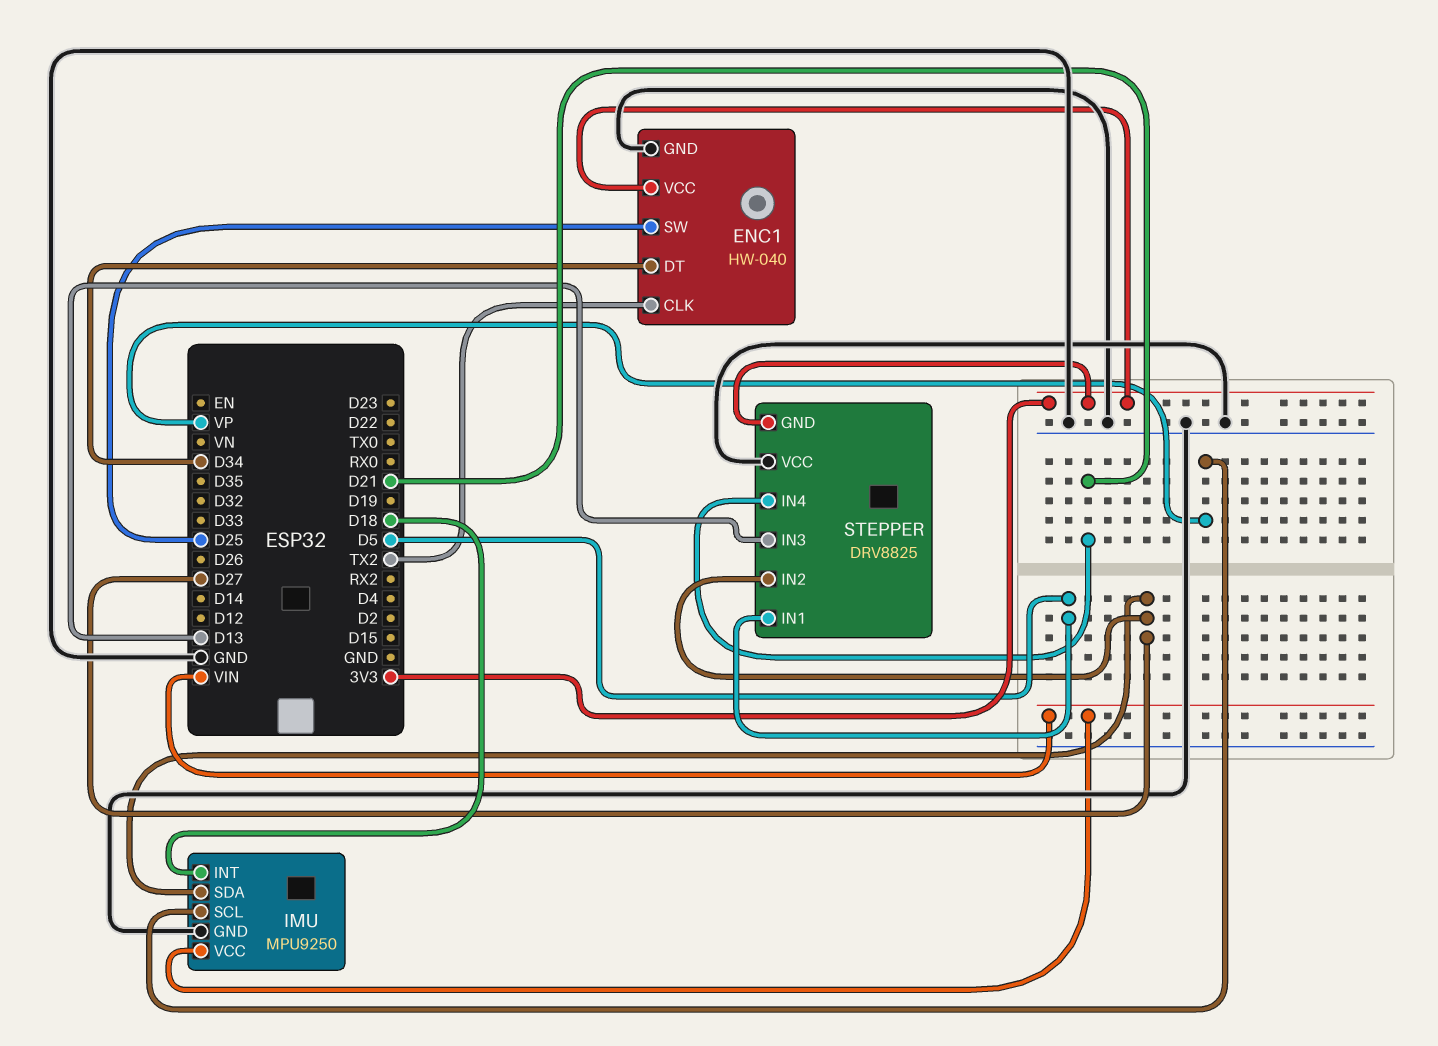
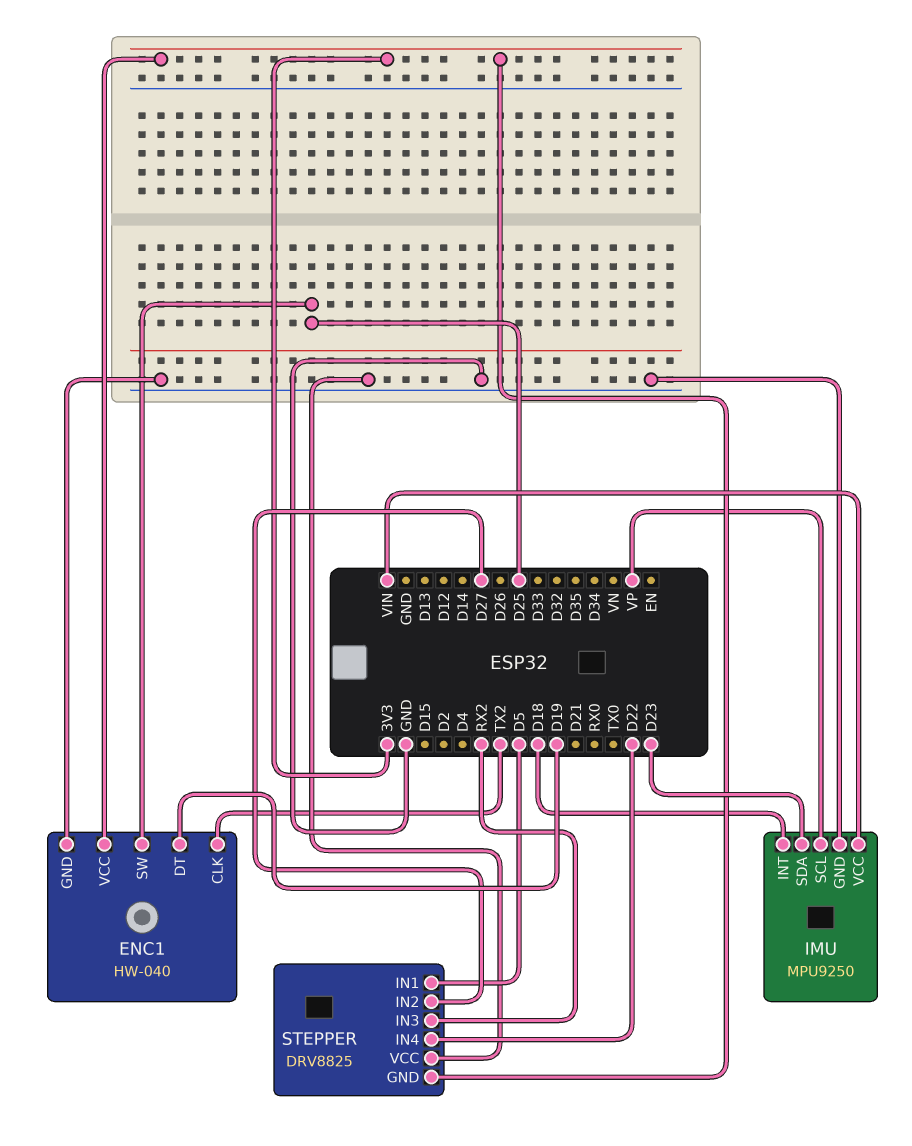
ENC1 pin DT: D34 -> D19
IMU pin SDA: D27 -> D23
STEPPER pin IN3: D13 -> RX2
STEPPER pin IN4: D21 -> D22

